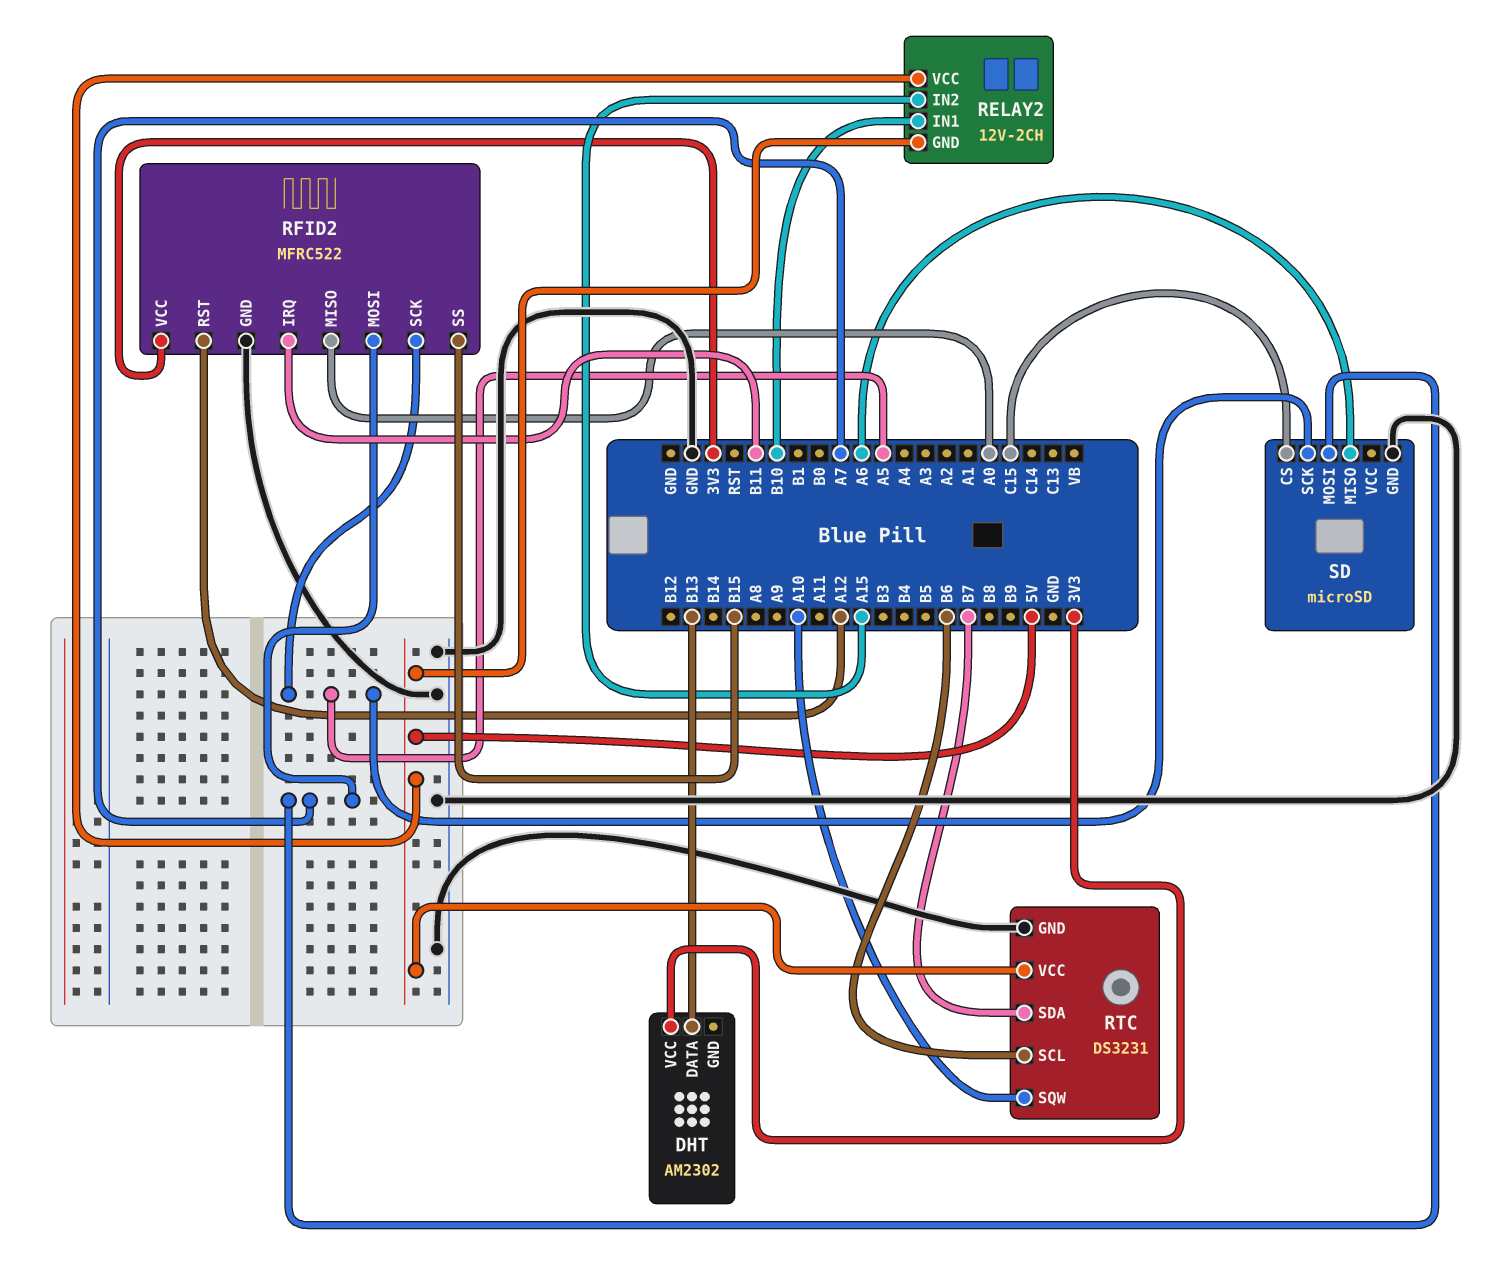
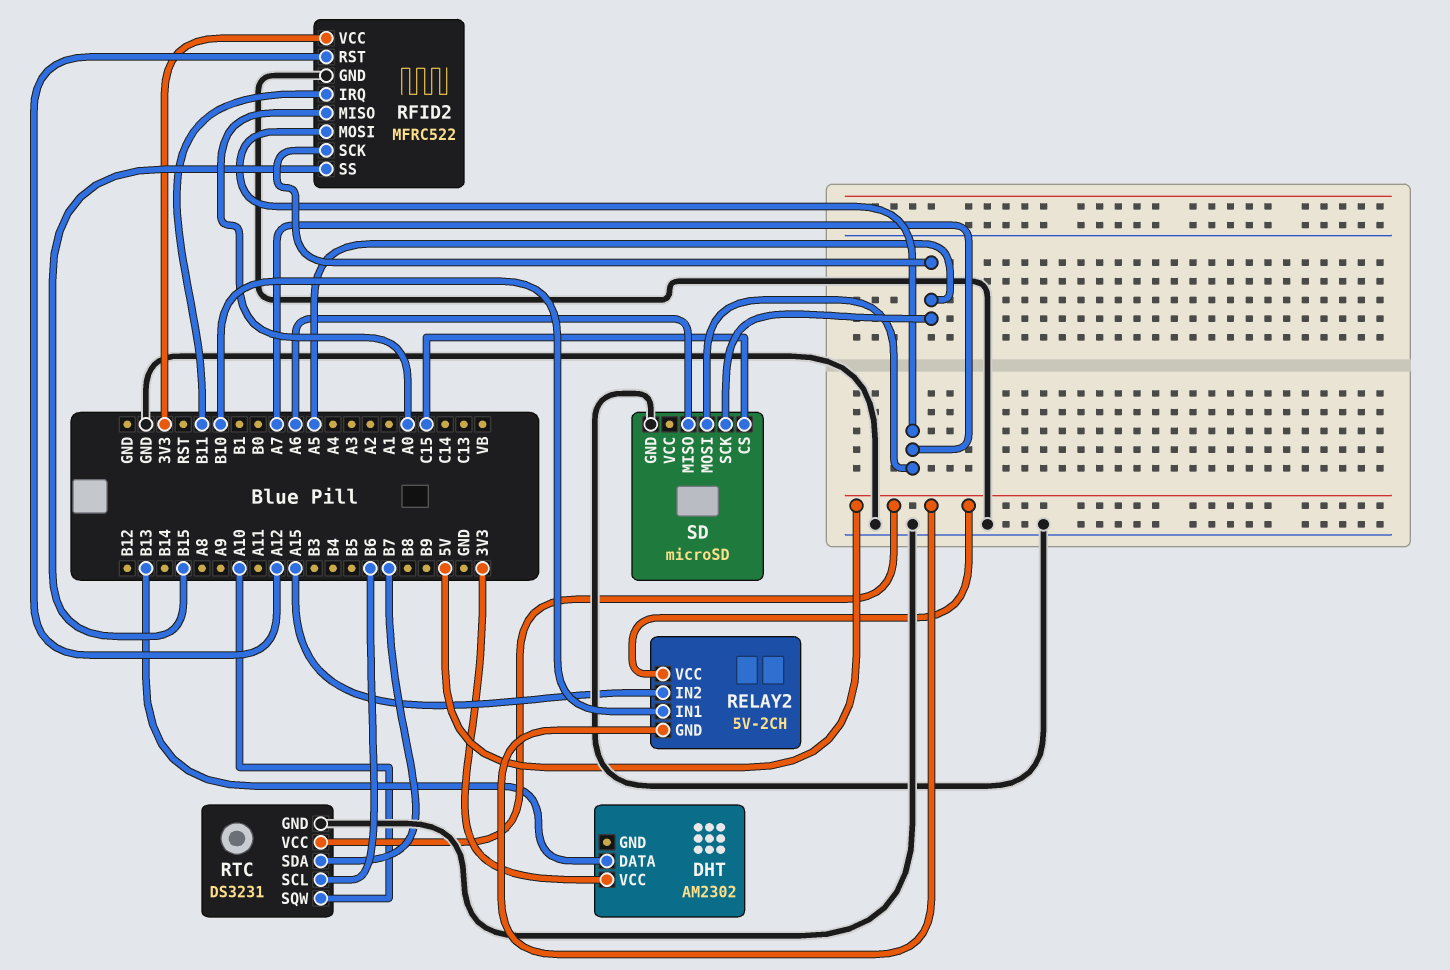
RELAY2: 12V-2CH -> 5V-2CH

